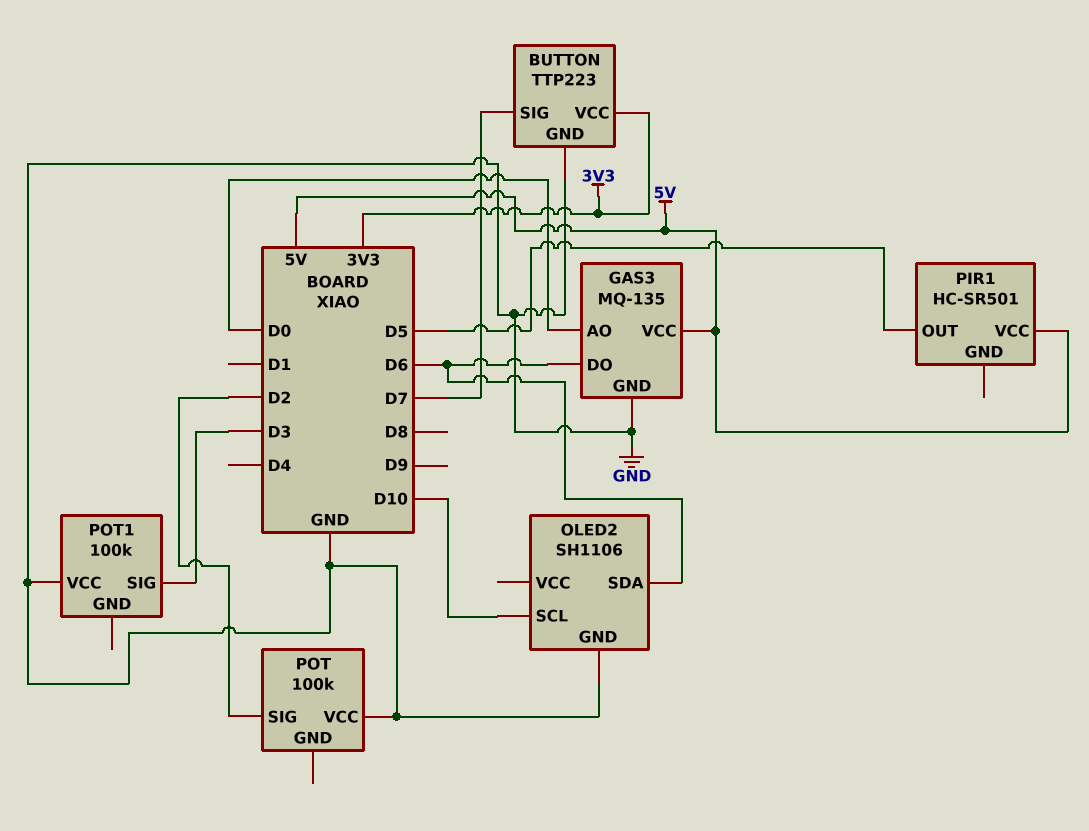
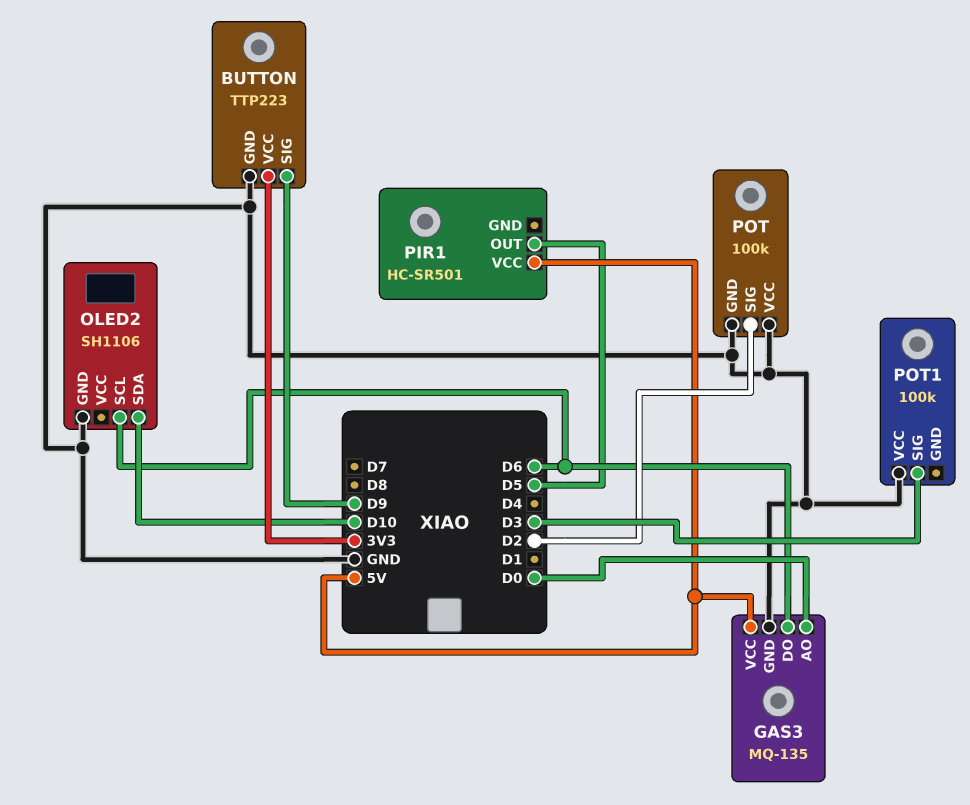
BUTTON pin SIG: D7 -> D9
OLED2 pin SCL: D10 -> D6
OLED2 pin SDA: D6 -> D10
POT pin GND: none -> GND

